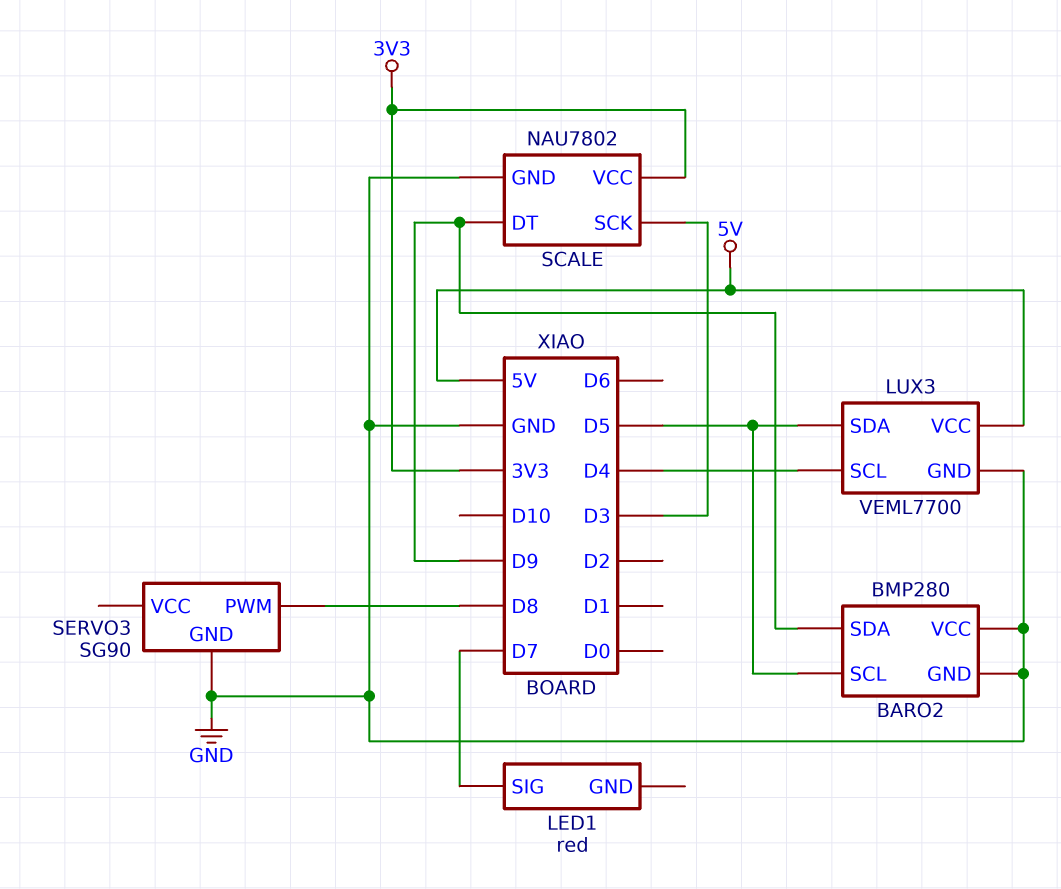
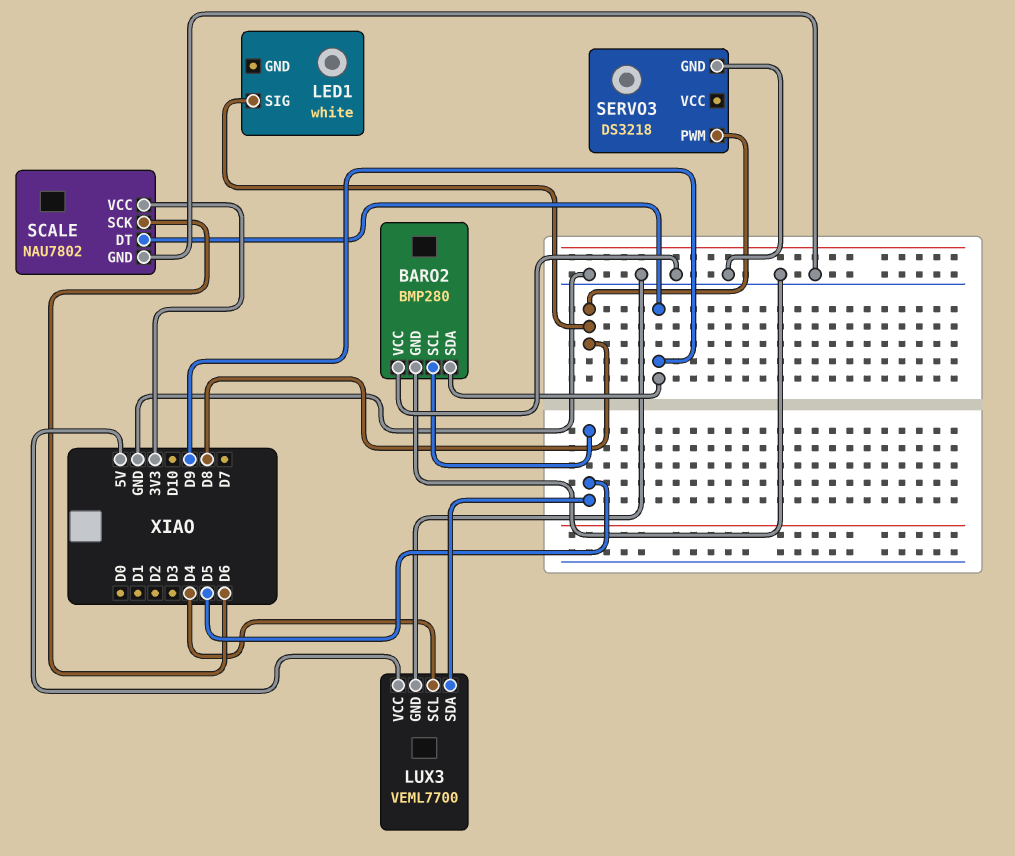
LED1: red -> white
LED1 pin SIG: D7 -> D8
SCALE pin SCK: D3 -> D6
SERVO3: SG90 -> DS3218

